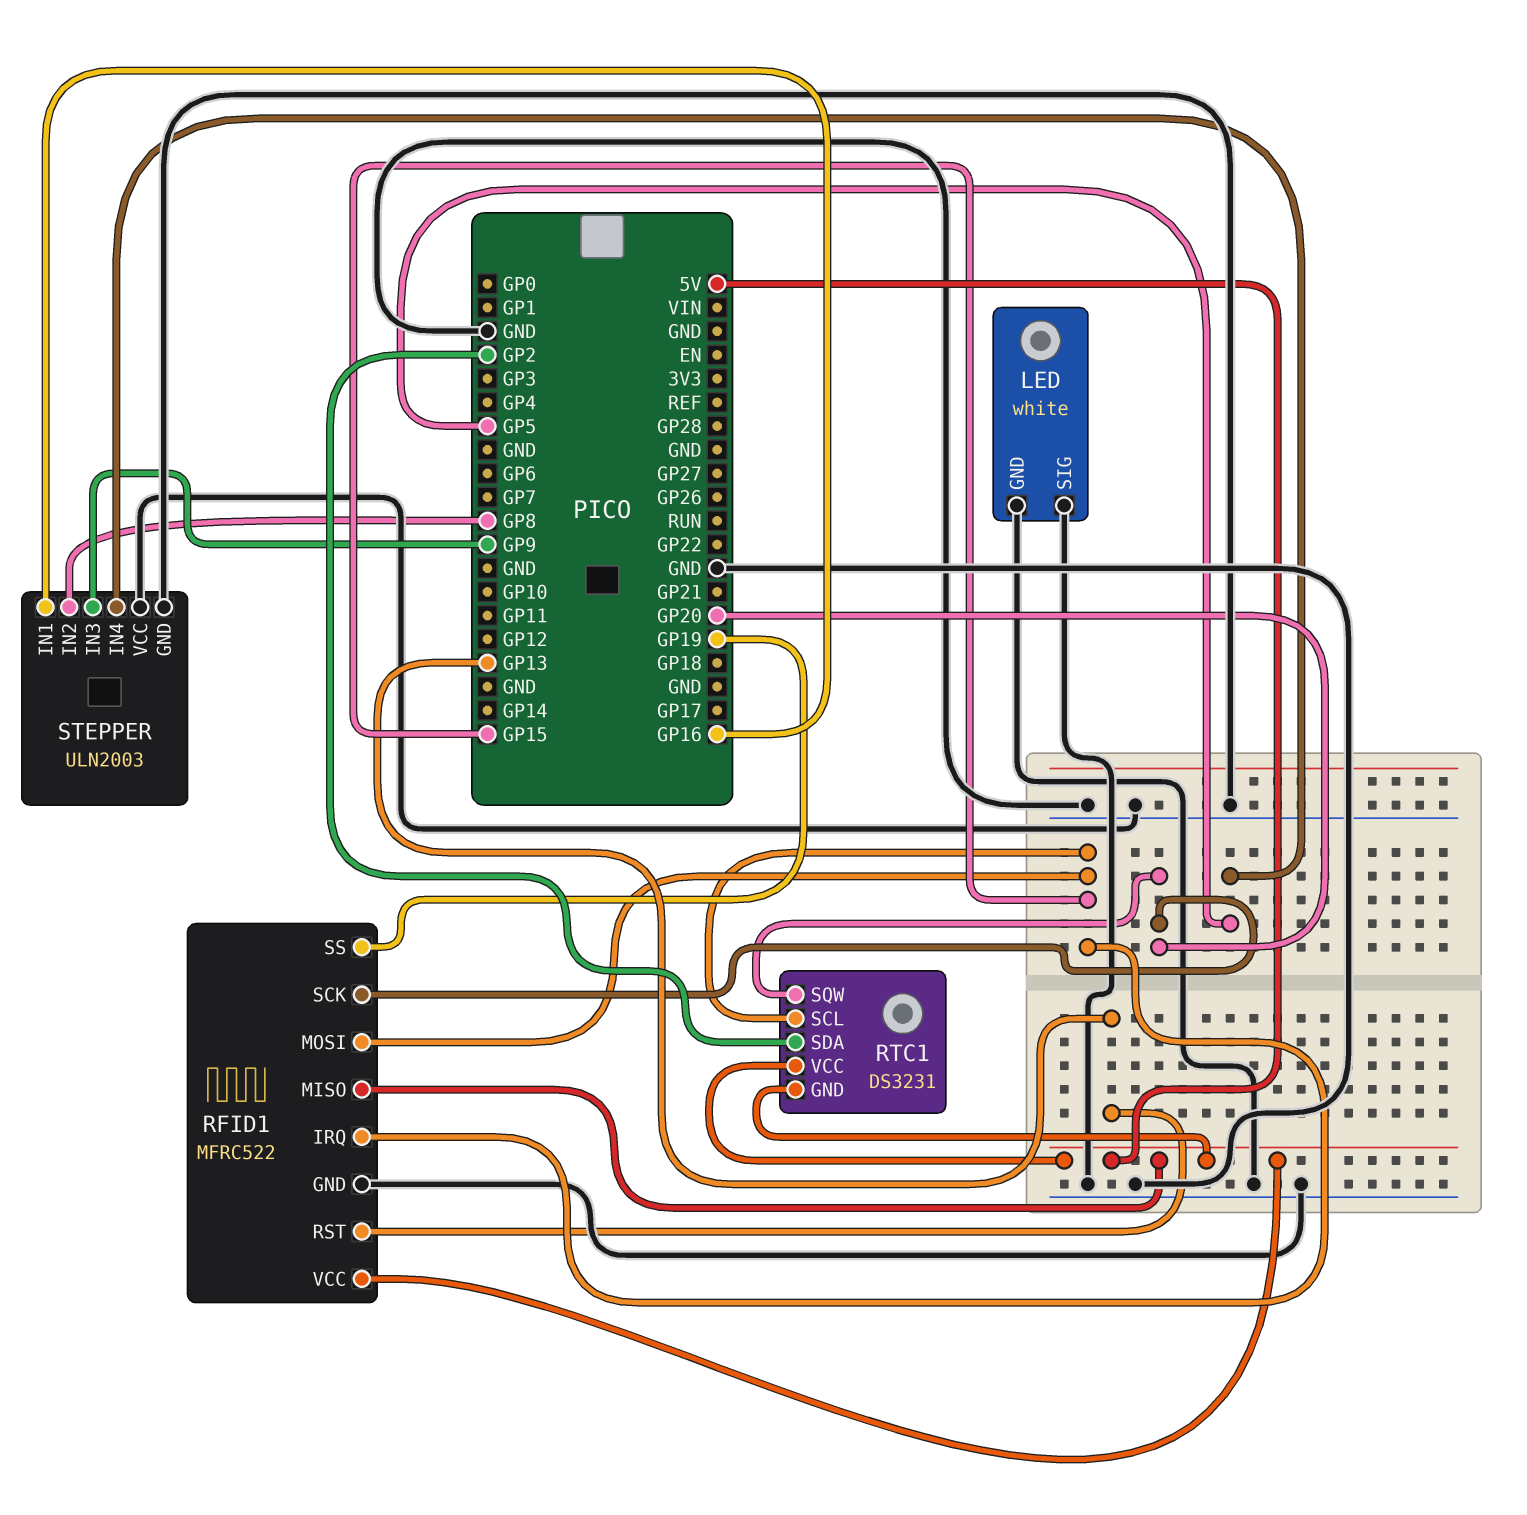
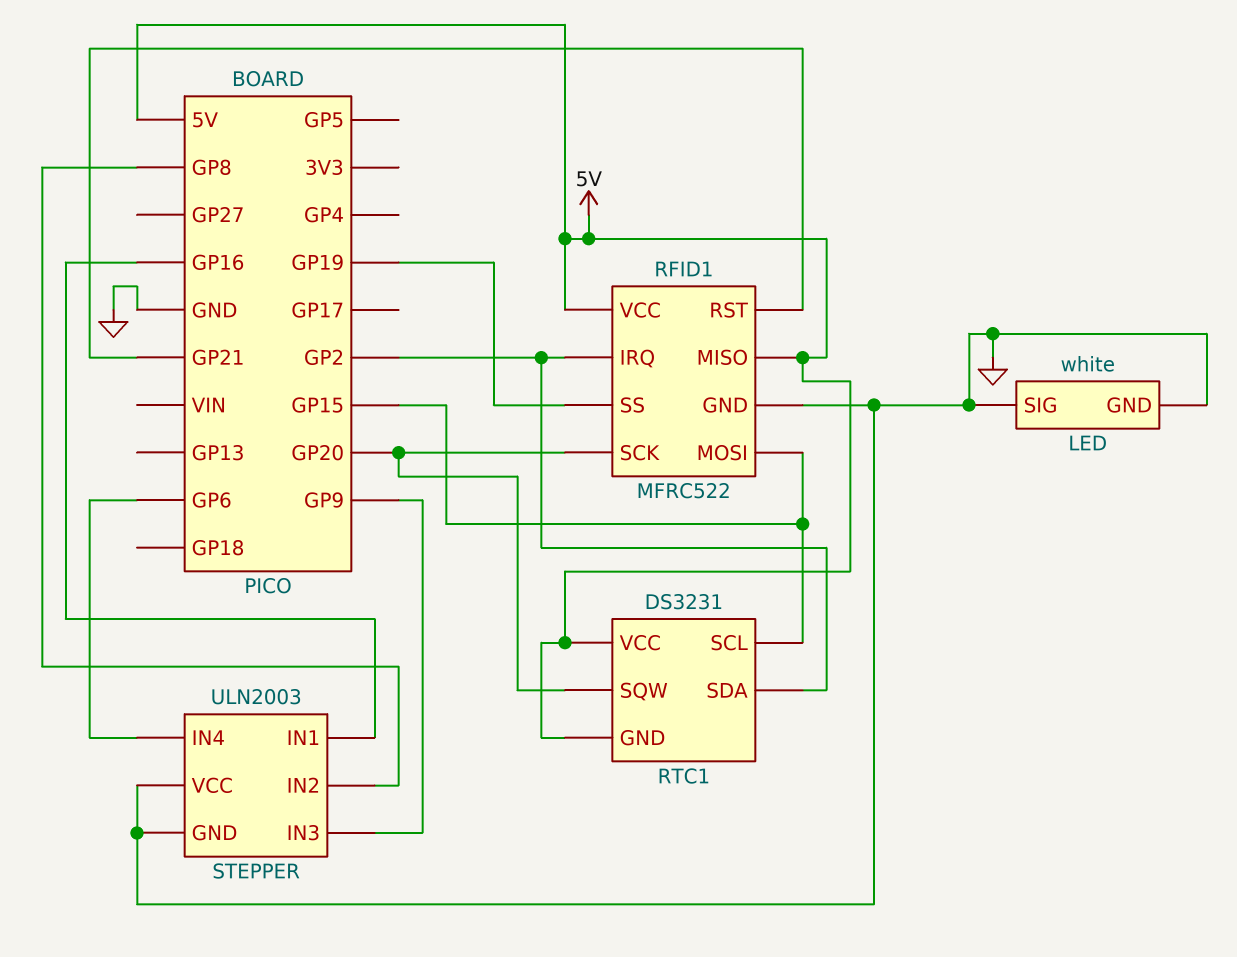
RFID1 pin IRQ: GP15 -> GP2
RFID1 pin RST: GP13 -> GP21
STEPPER pin IN4: GP5 -> GP6

